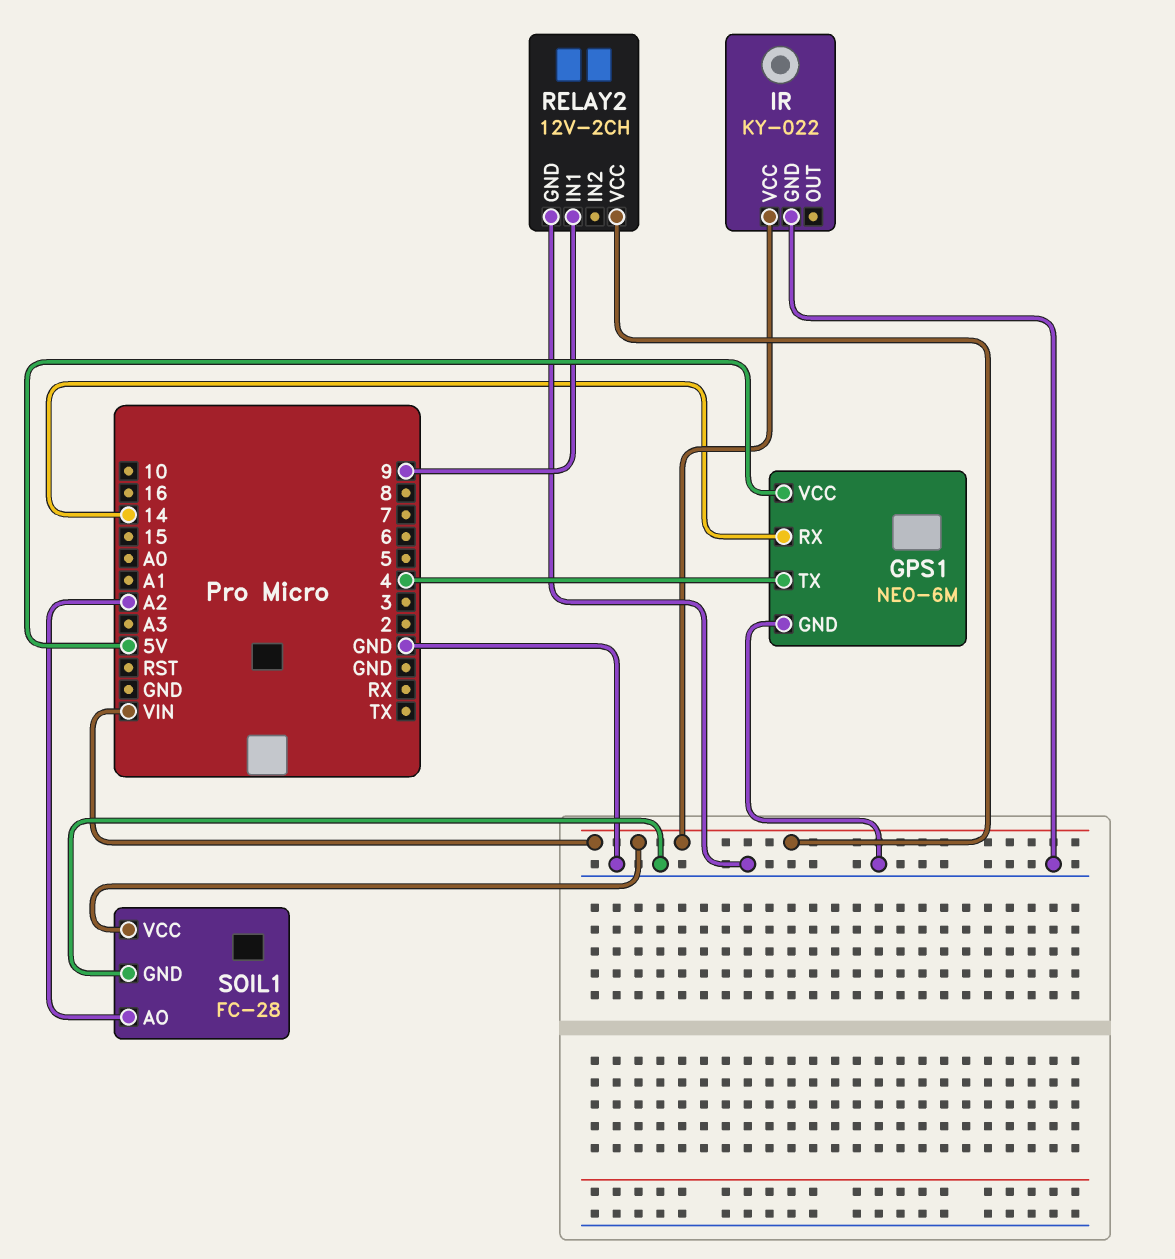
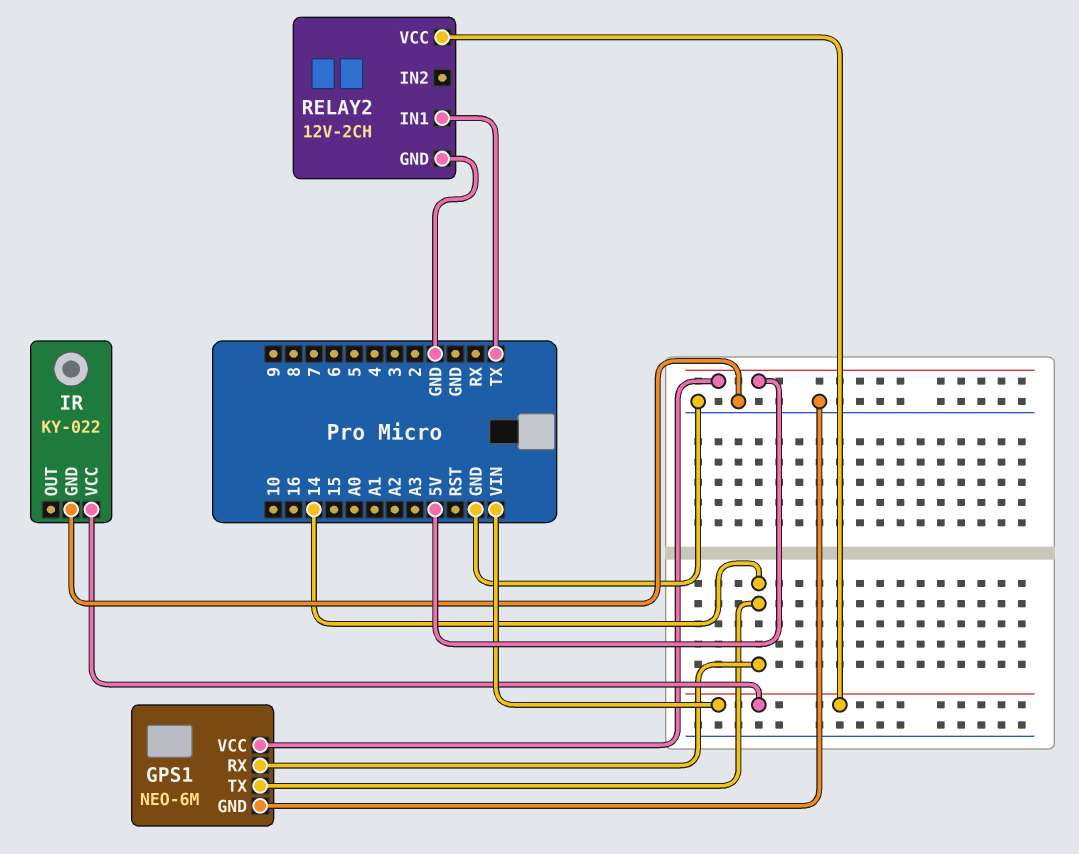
GPS1 pin TX: 4 -> 14
RELAY2 pin IN1: 9 -> TX
SOIL1: FC-28 -> none
SOIL1 pin AO: A2 -> none
SOIL1 pin GND: GND -> none
SOIL1 pin VCC: VIN -> none

